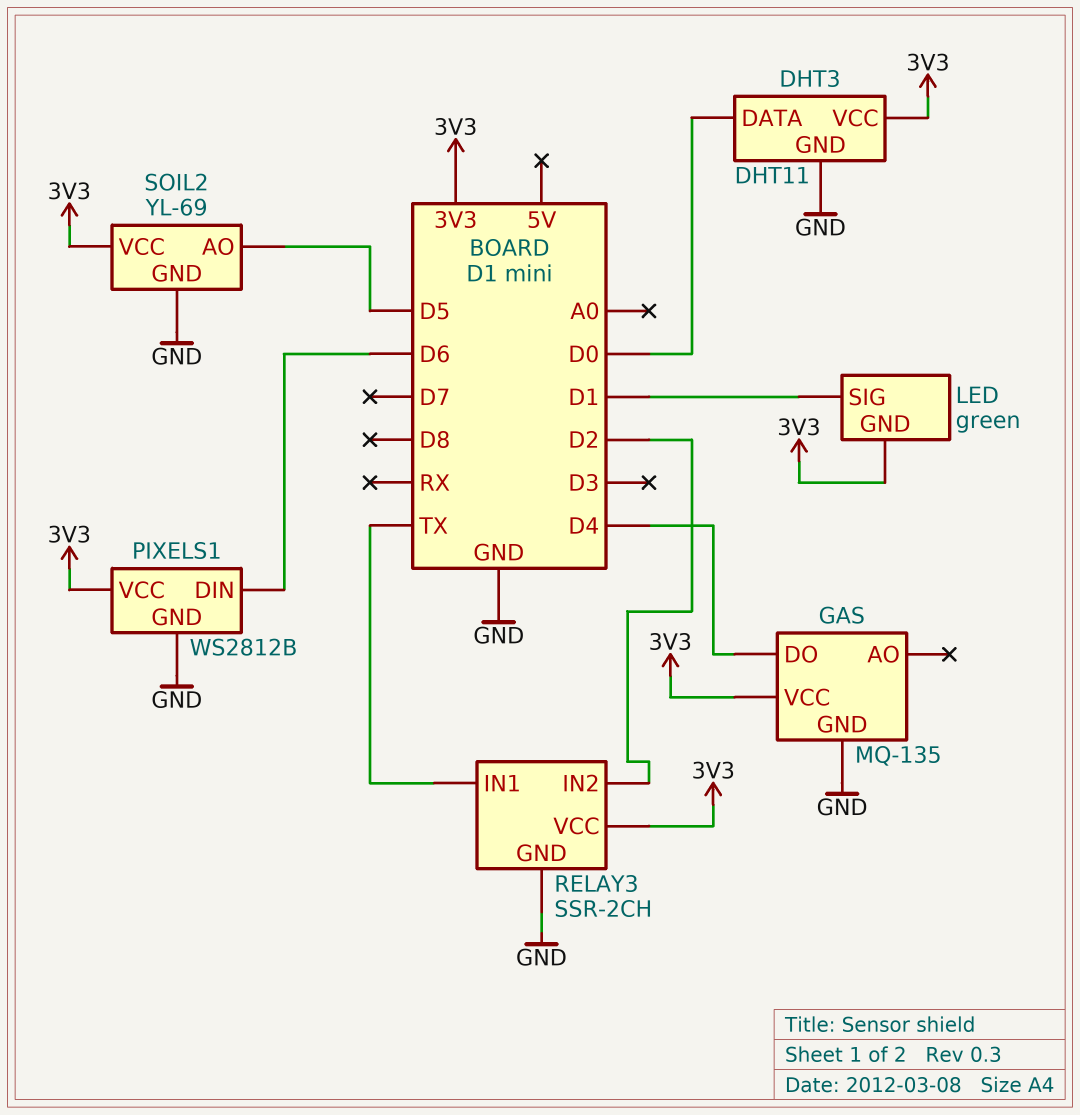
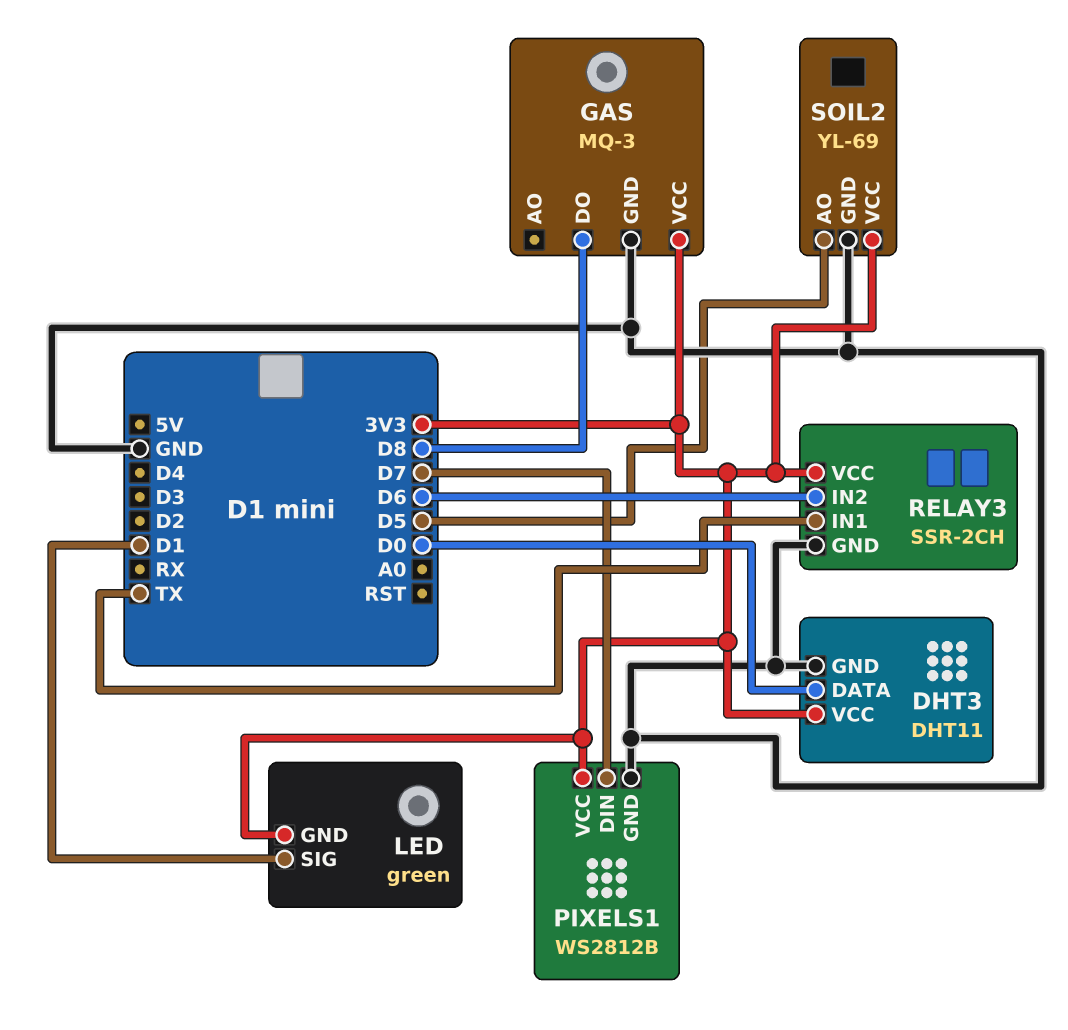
GAS: MQ-135 -> MQ-3
GAS pin DO: D4 -> D8
PIXELS1 pin DIN: D6 -> D7
RELAY3 pin IN2: D2 -> D6

